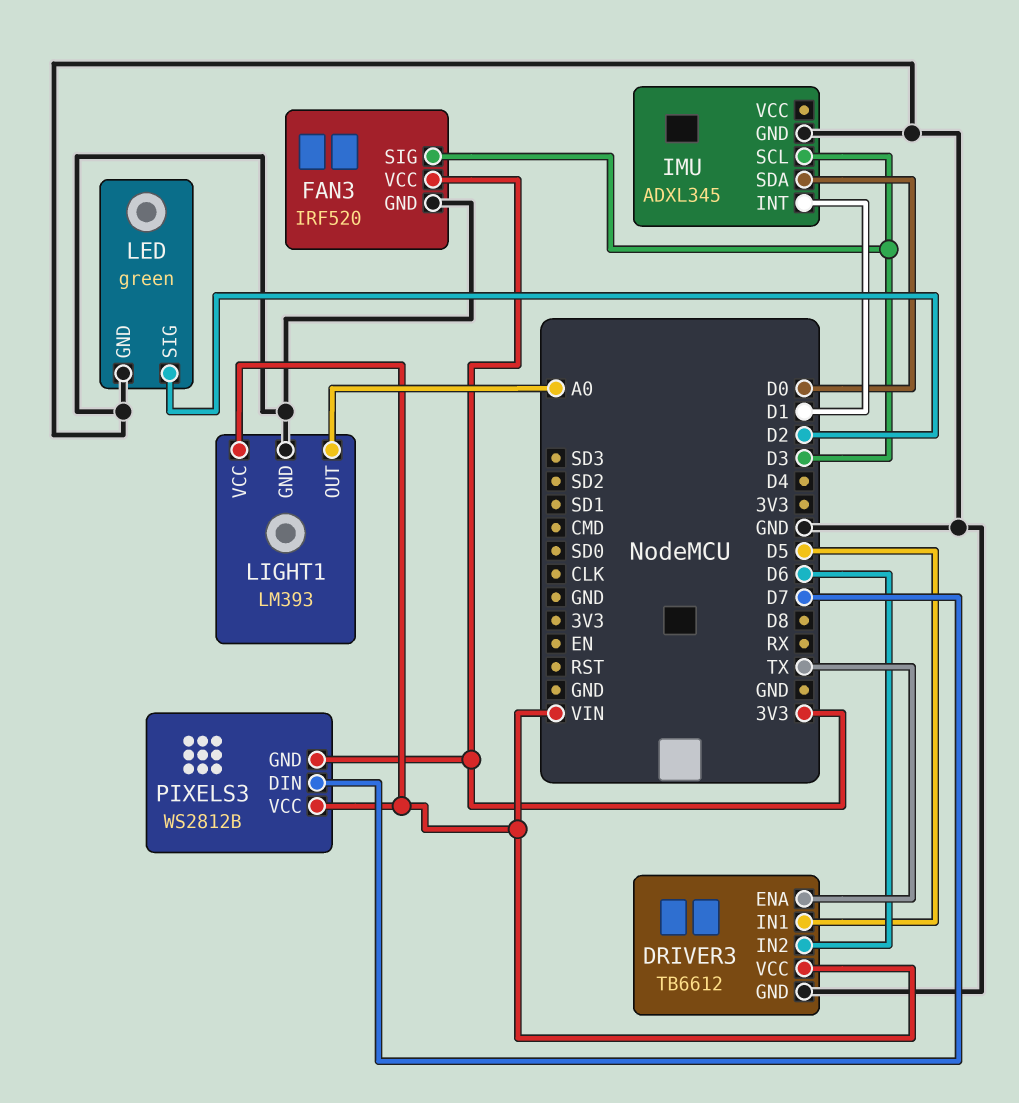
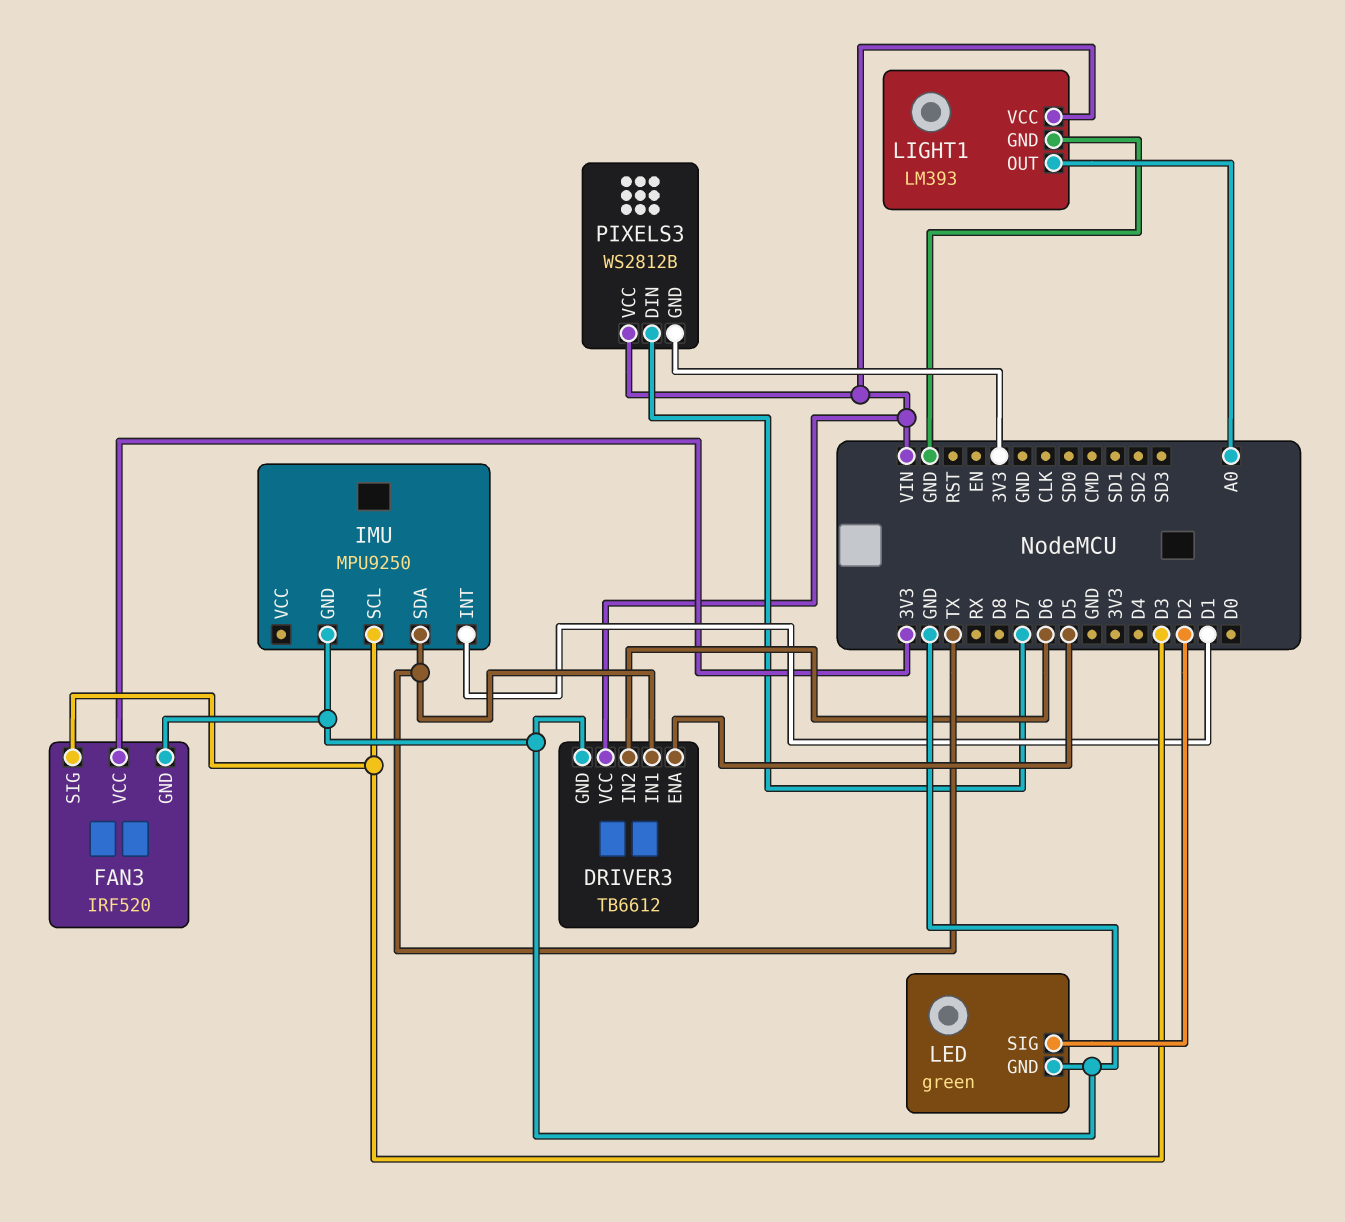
DRIVER3 pin ENA: TX -> D5
DRIVER3 pin IN1: D5 -> TX
IMU: ADXL345 -> MPU9250
IMU pin SDA: D0 -> TX

